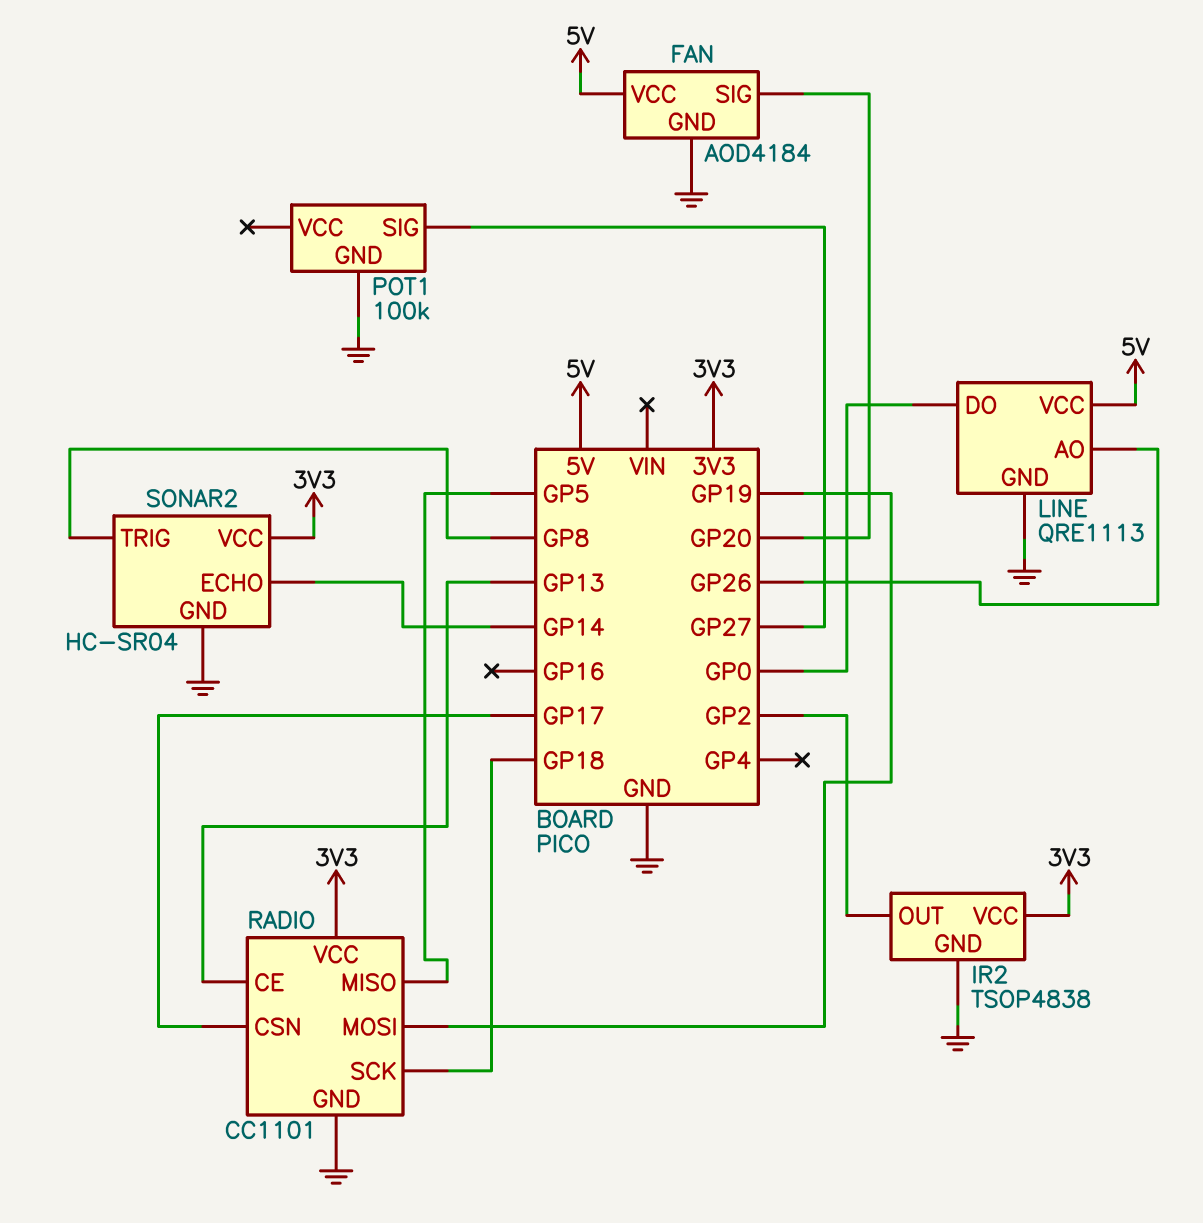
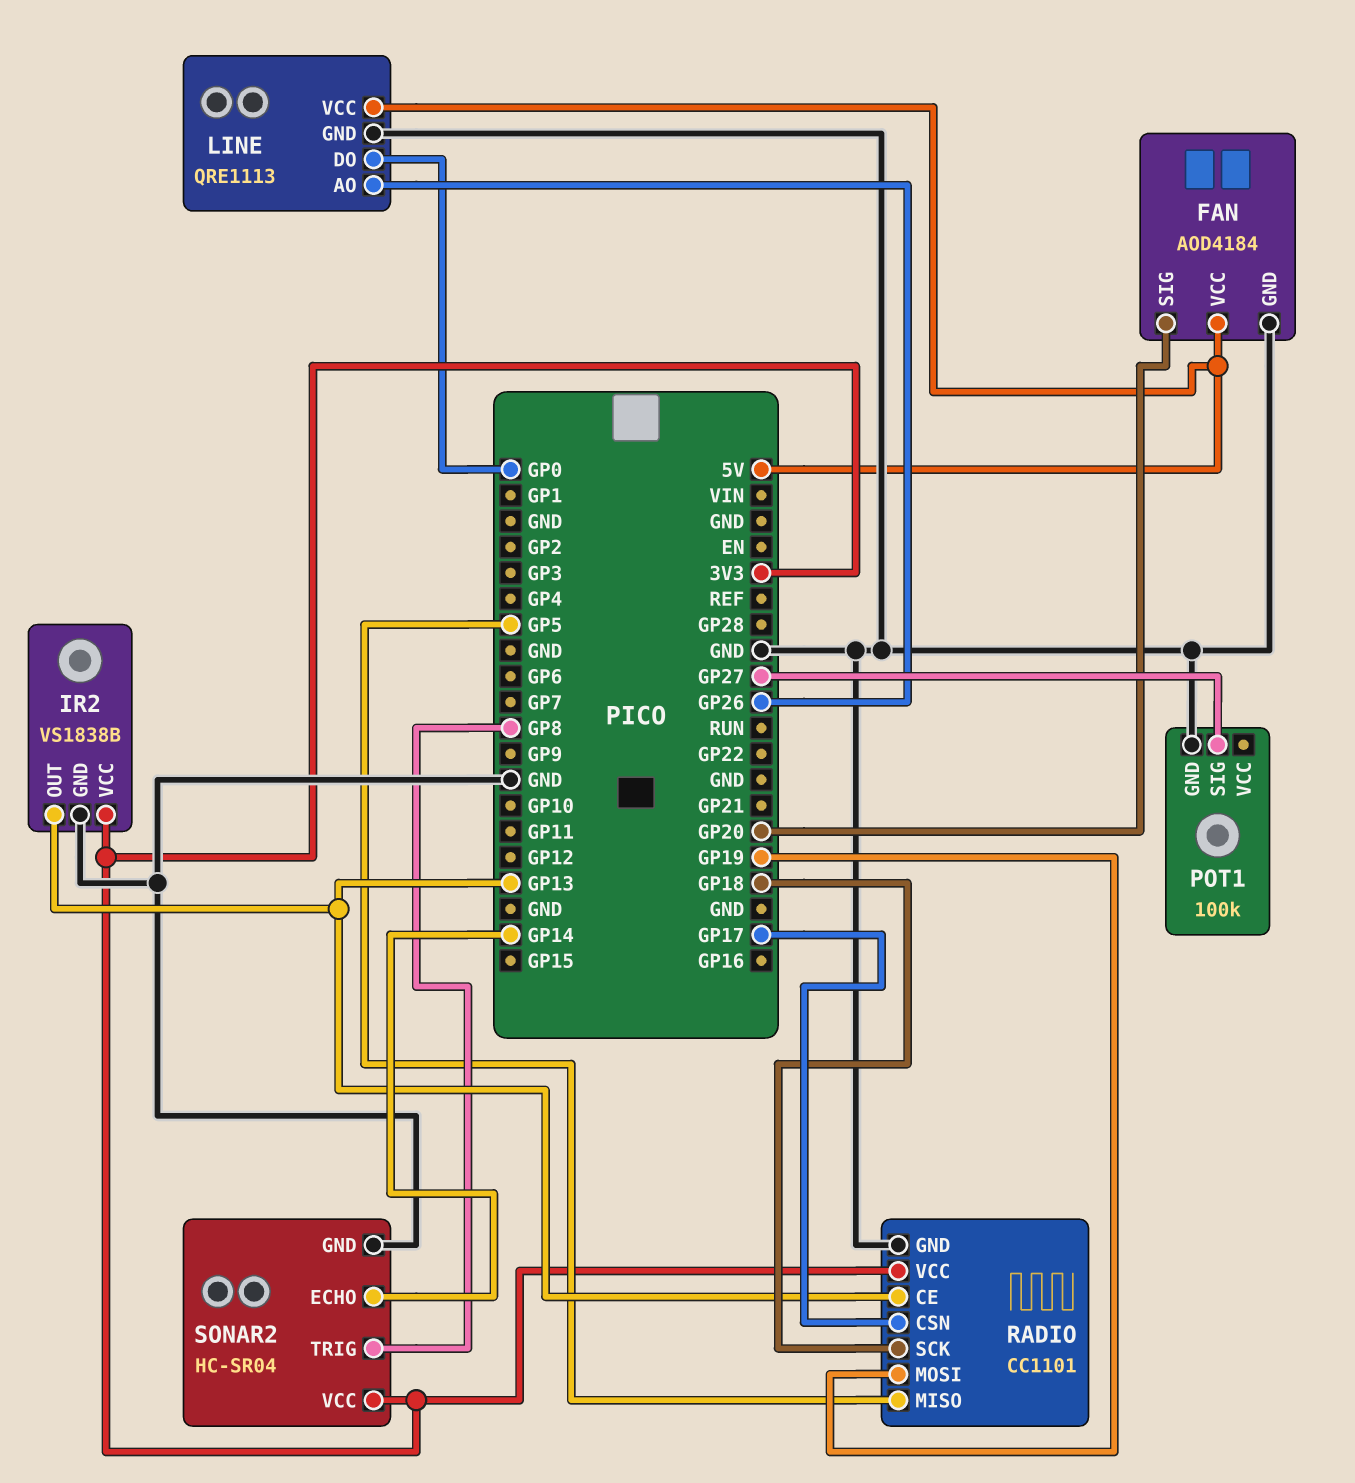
IR2: TSOP4838 -> VS1838B
IR2 pin OUT: GP2 -> GP13

